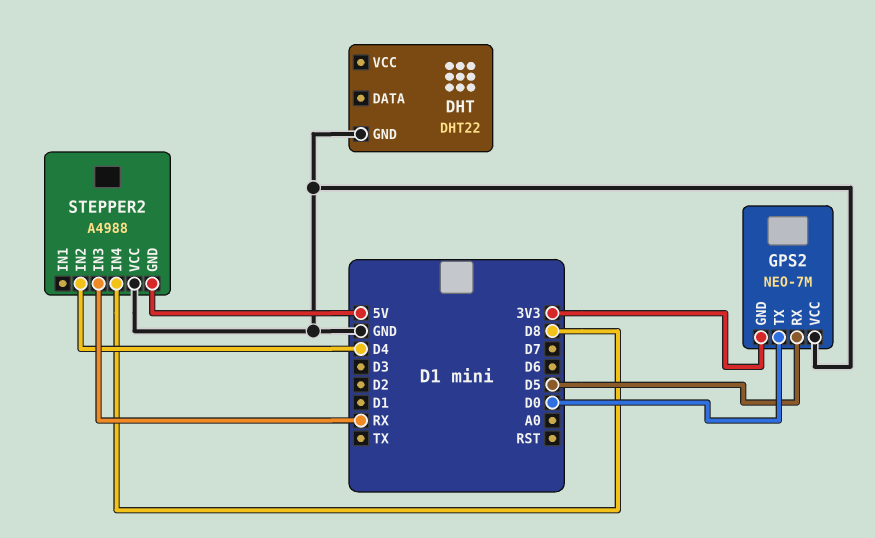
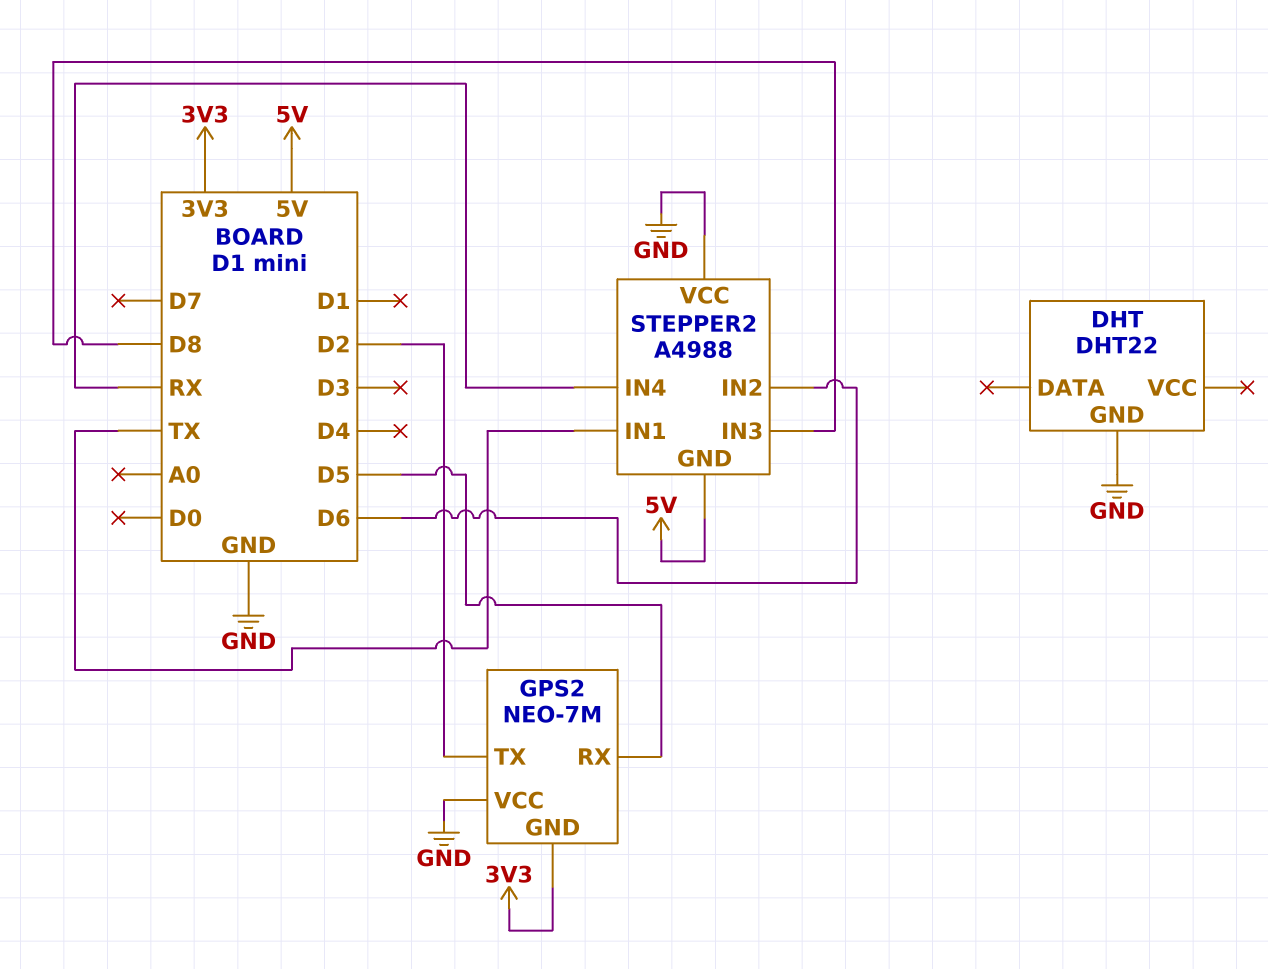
GPS2 pin TX: D0 -> D2
STEPPER2 pin IN1: none -> TX
STEPPER2 pin IN2: D4 -> D6
STEPPER2 pin IN3: RX -> D8
STEPPER2 pin IN4: D8 -> RX

